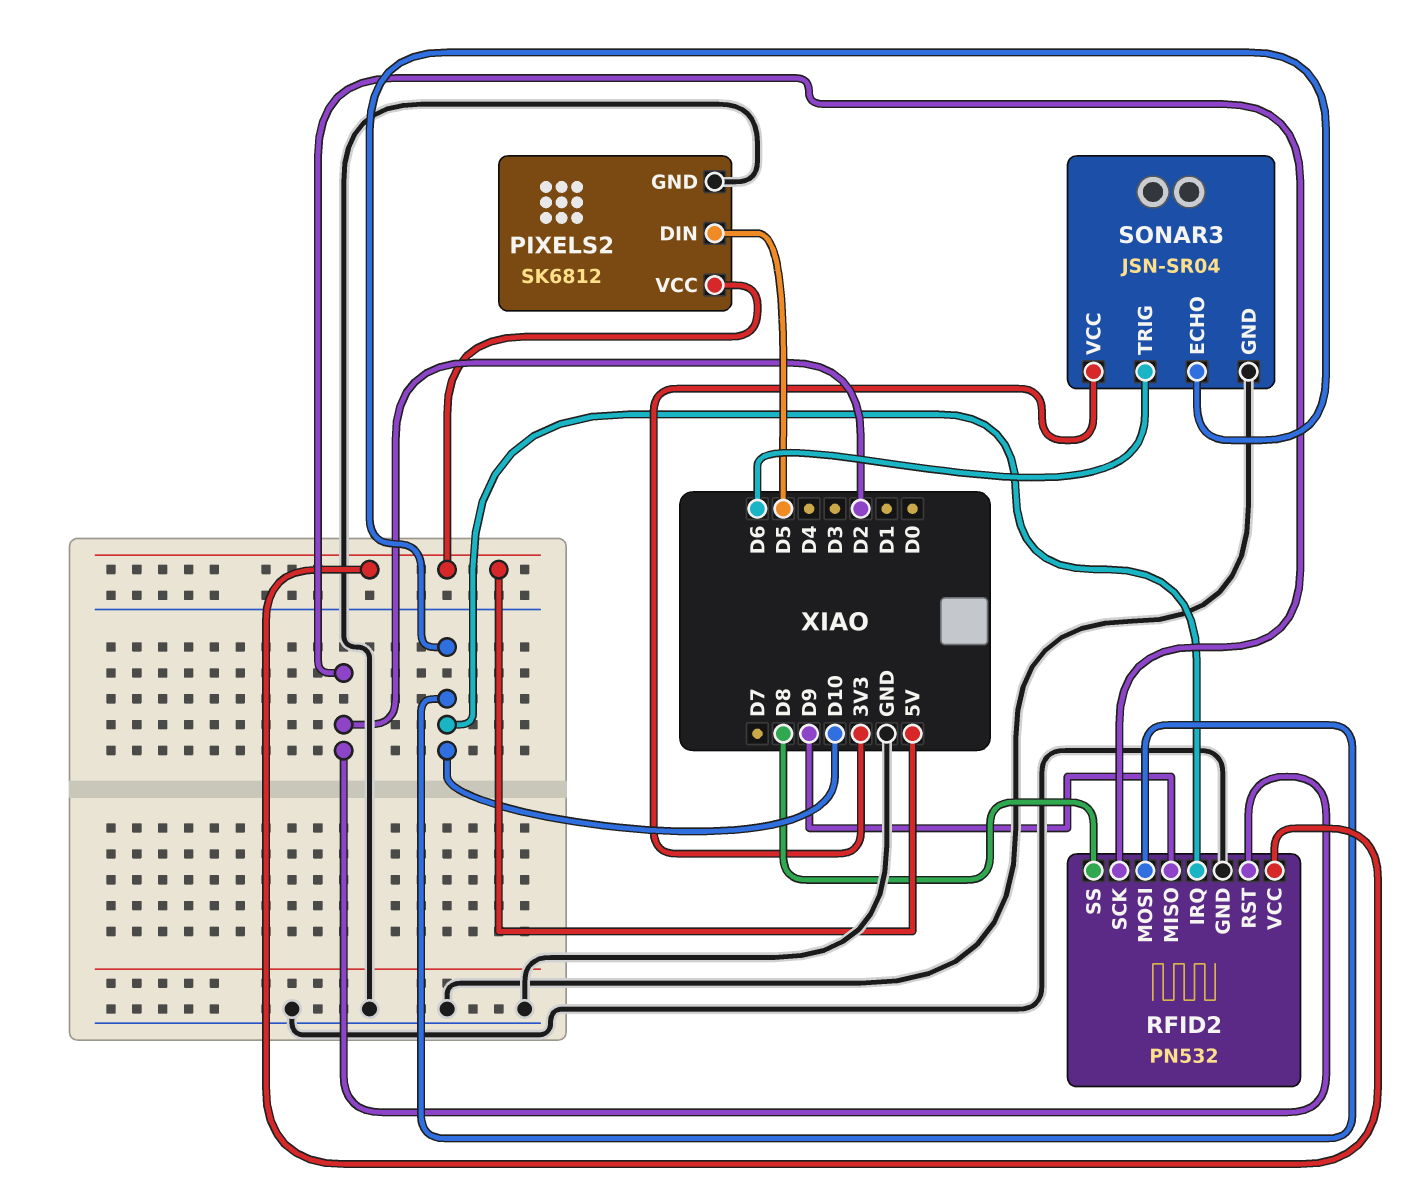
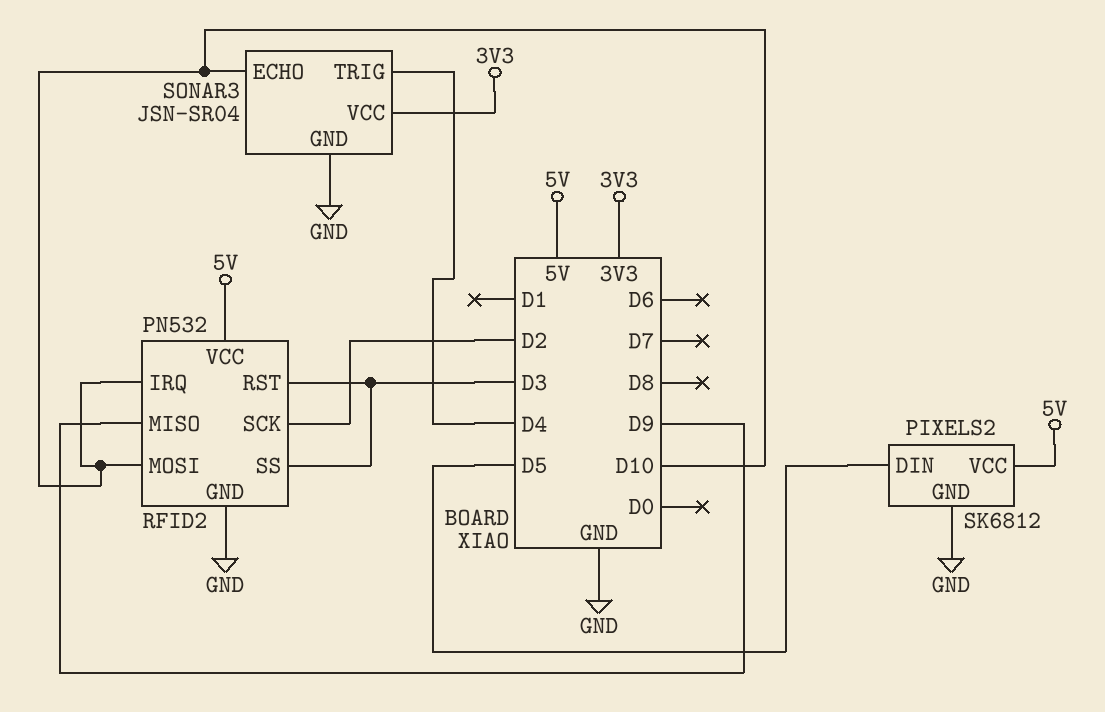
RFID2 pin RST: D2 -> D3
RFID2 pin SS: D8 -> D3
SONAR3 pin TRIG: D6 -> D4

